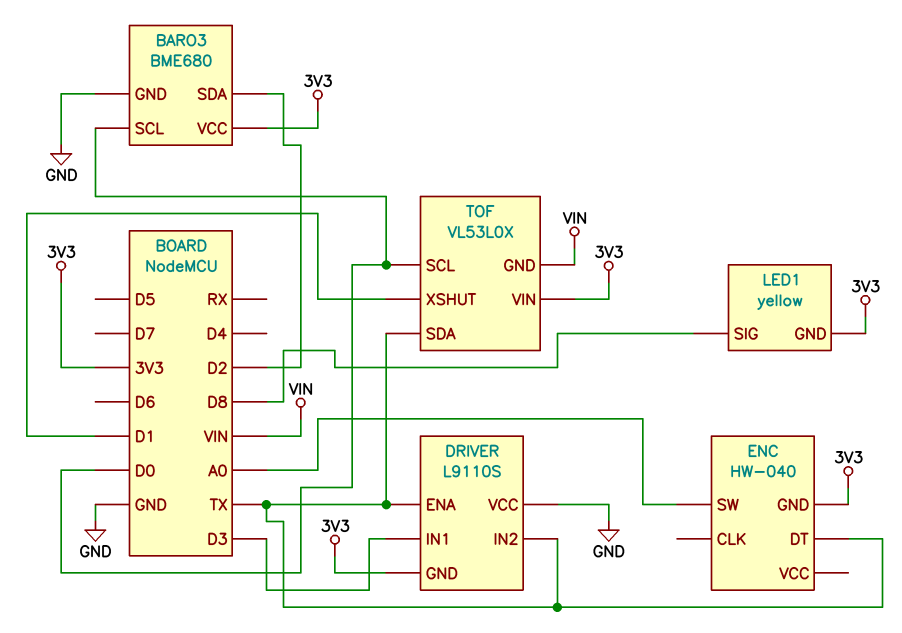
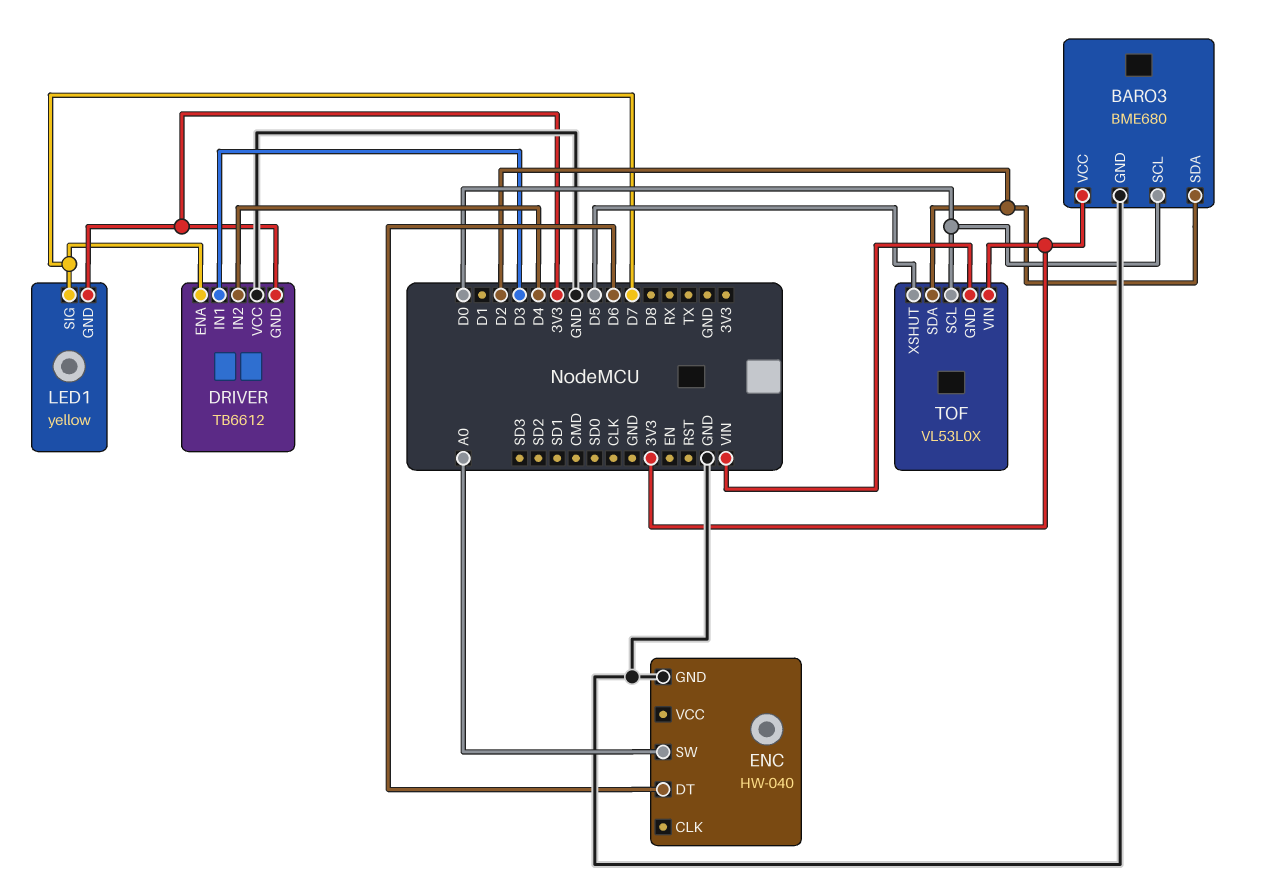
DRIVER: L9110S -> TB6612
DRIVER pin ENA: TX -> D7
DRIVER pin IN2: TX -> D4
ENC pin DT: TX -> D6
ENC pin GND: 3V3 -> GND
LED1 pin SIG: D8 -> D7
TOF pin SDA: TX -> D2
TOF pin XSHUT: D1 -> D5

